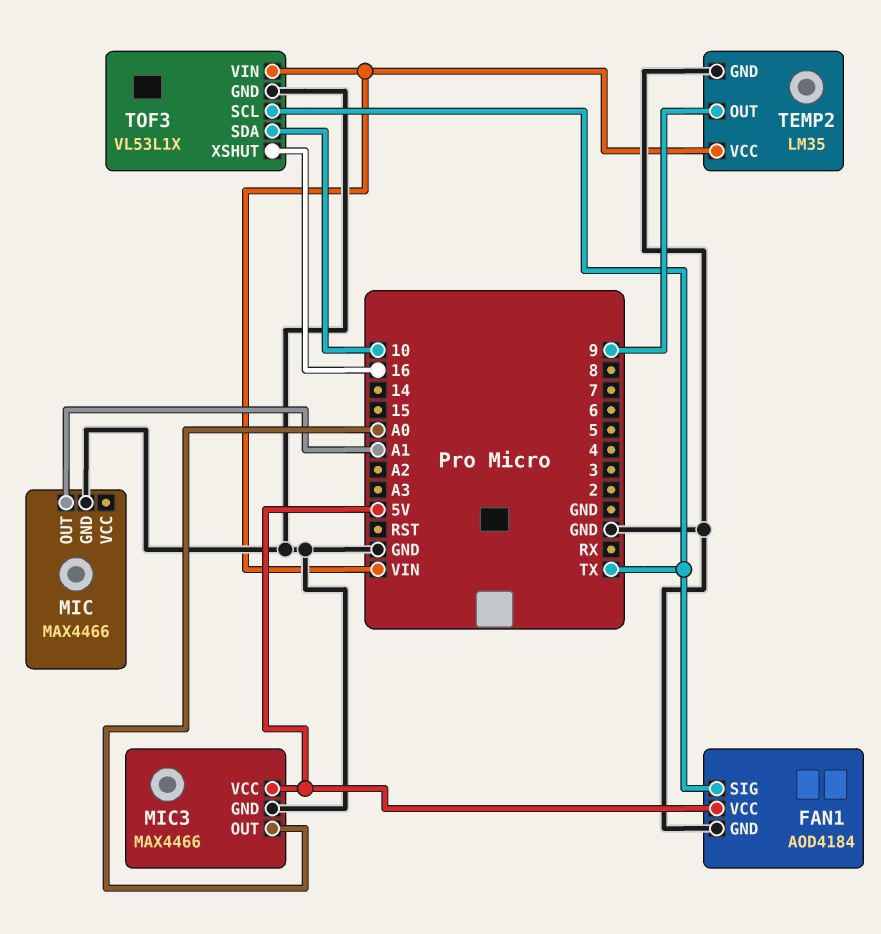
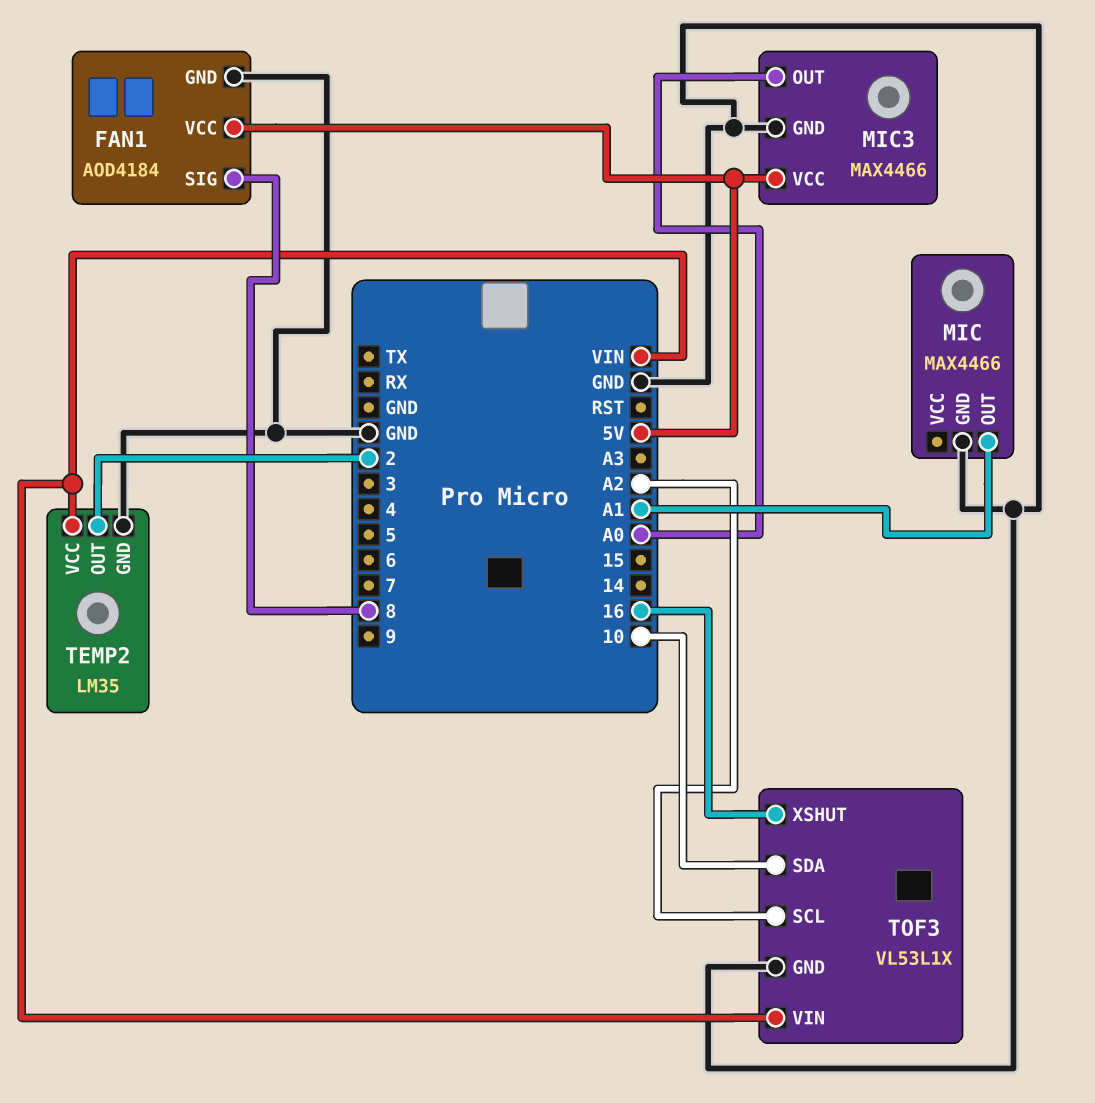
FAN1 pin SIG: TX -> 8
TEMP2 pin OUT: 9 -> 2
TOF3 pin SCL: TX -> A2

